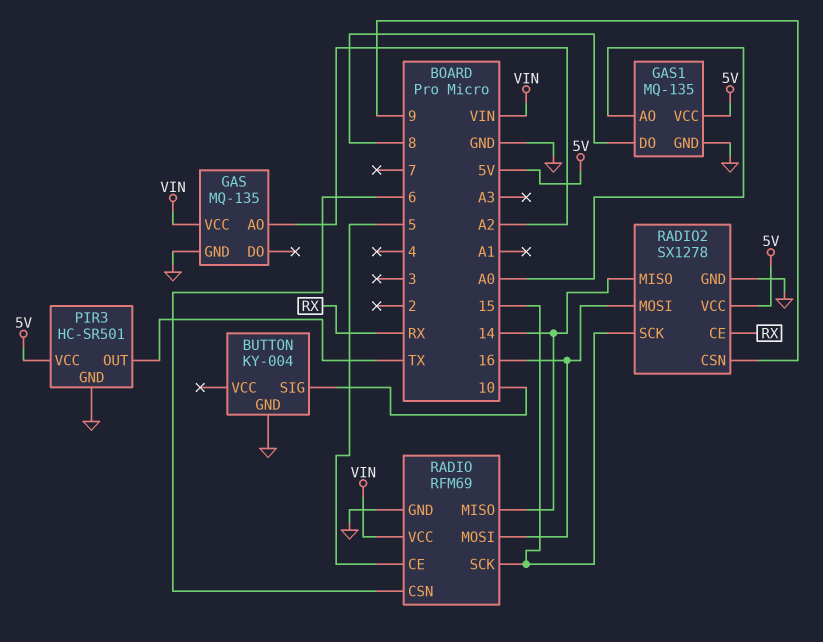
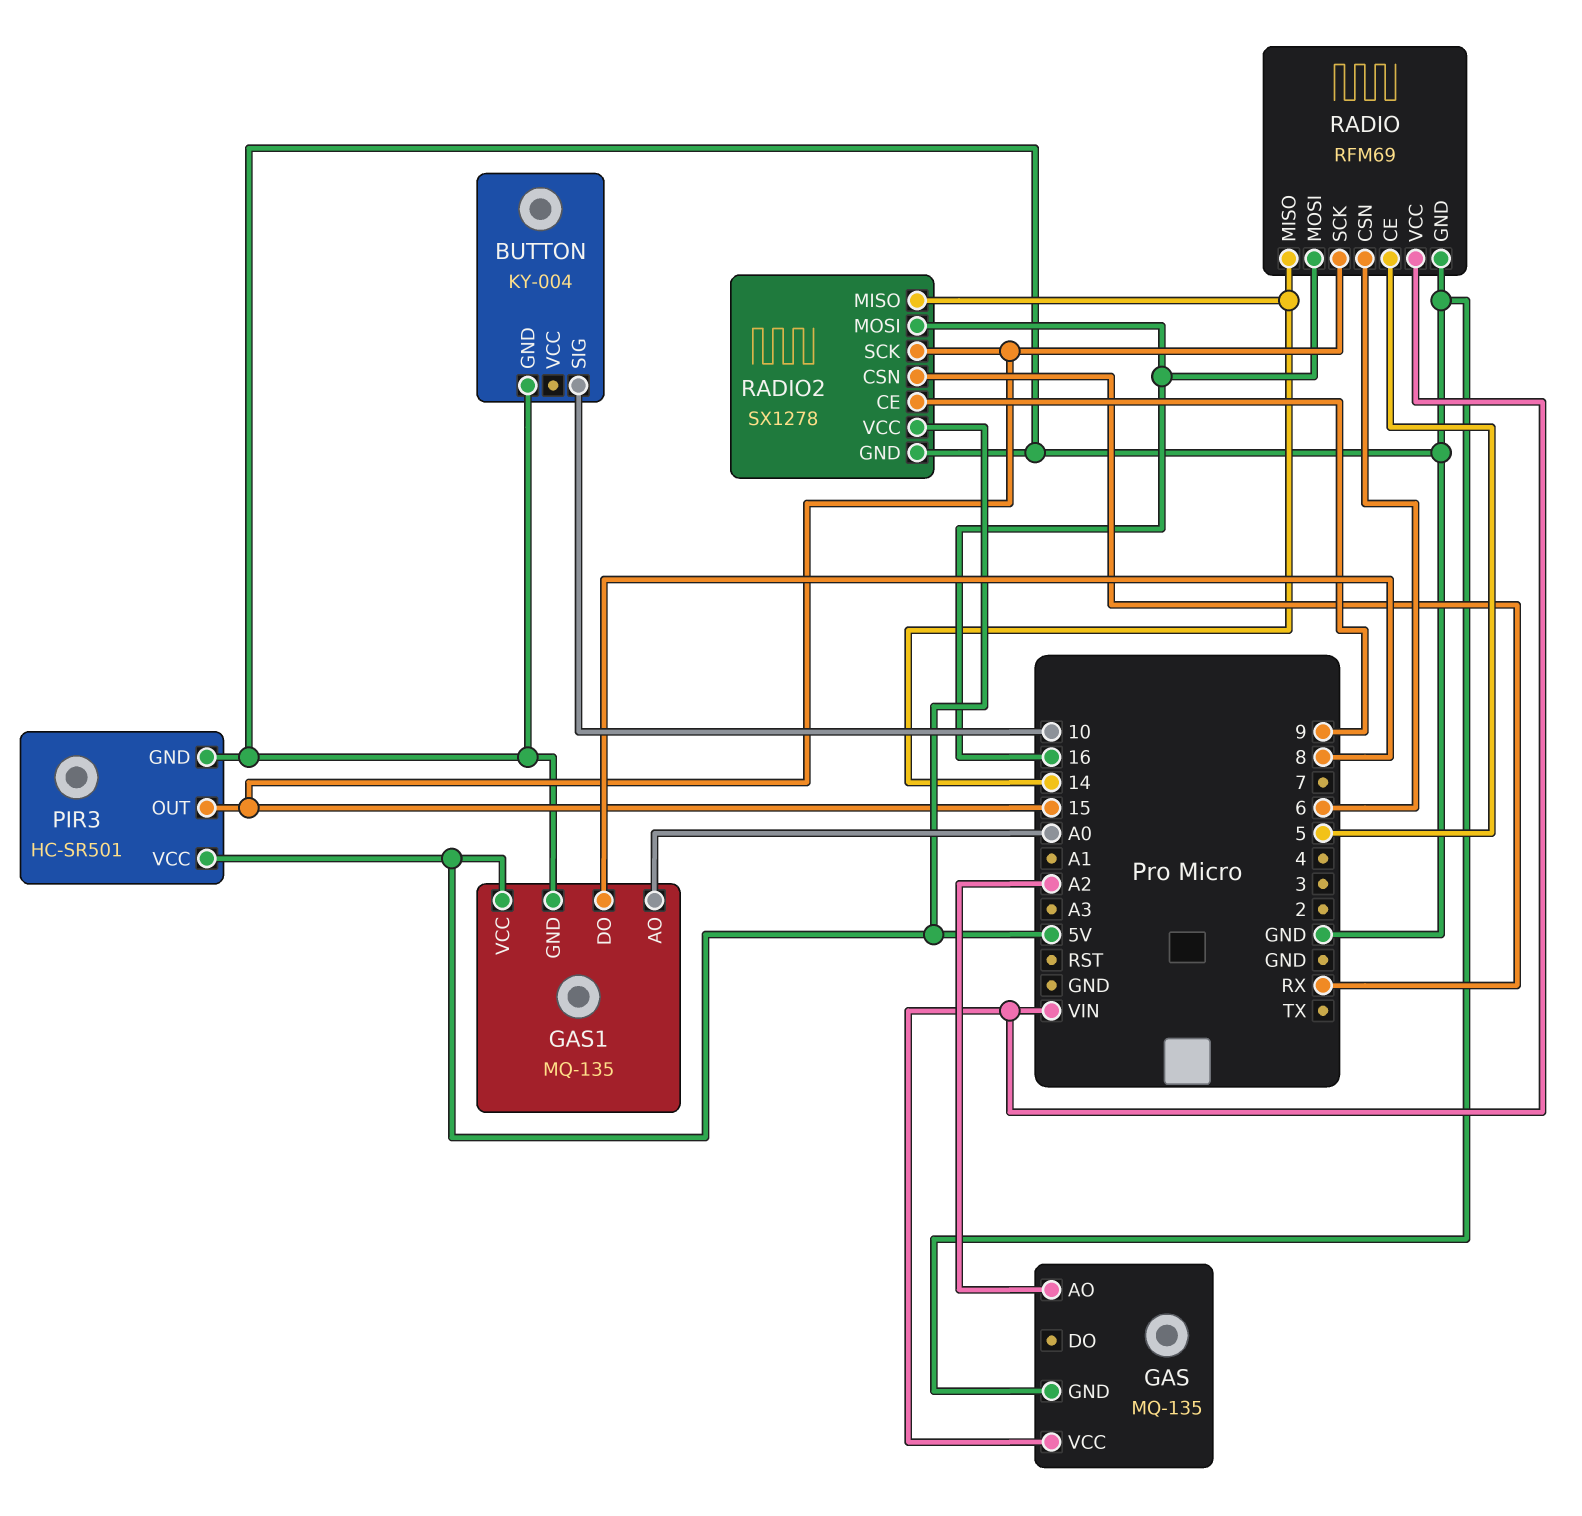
PIR3 pin OUT: TX -> 15
RADIO2 pin CE: RX -> 9
RADIO2 pin CSN: 9 -> RX

